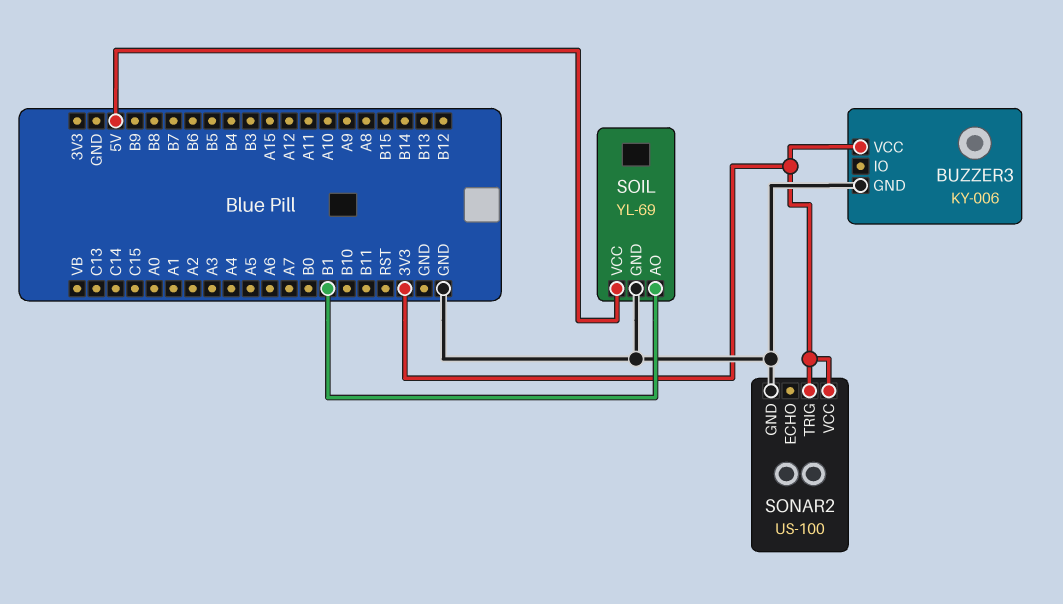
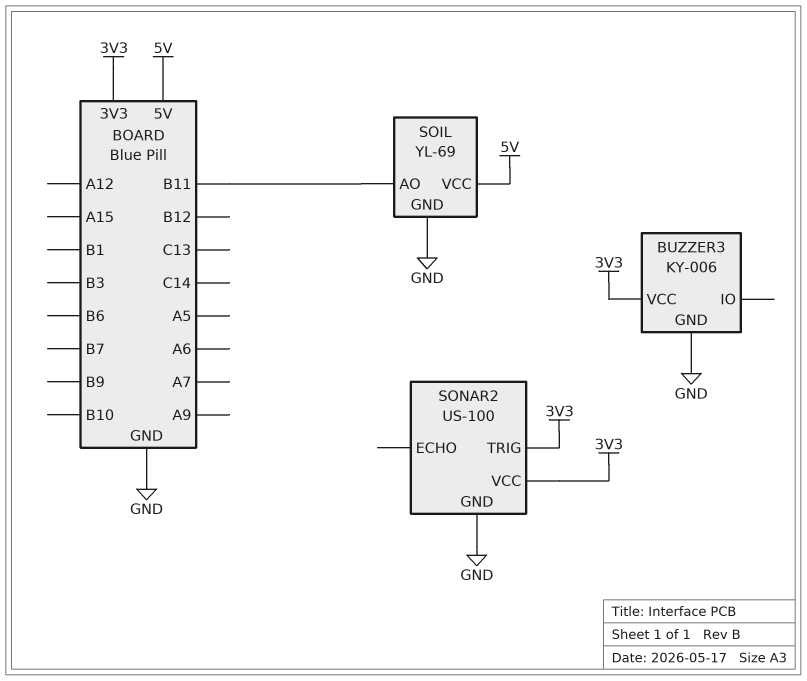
SOIL pin AO: B1 -> B11

